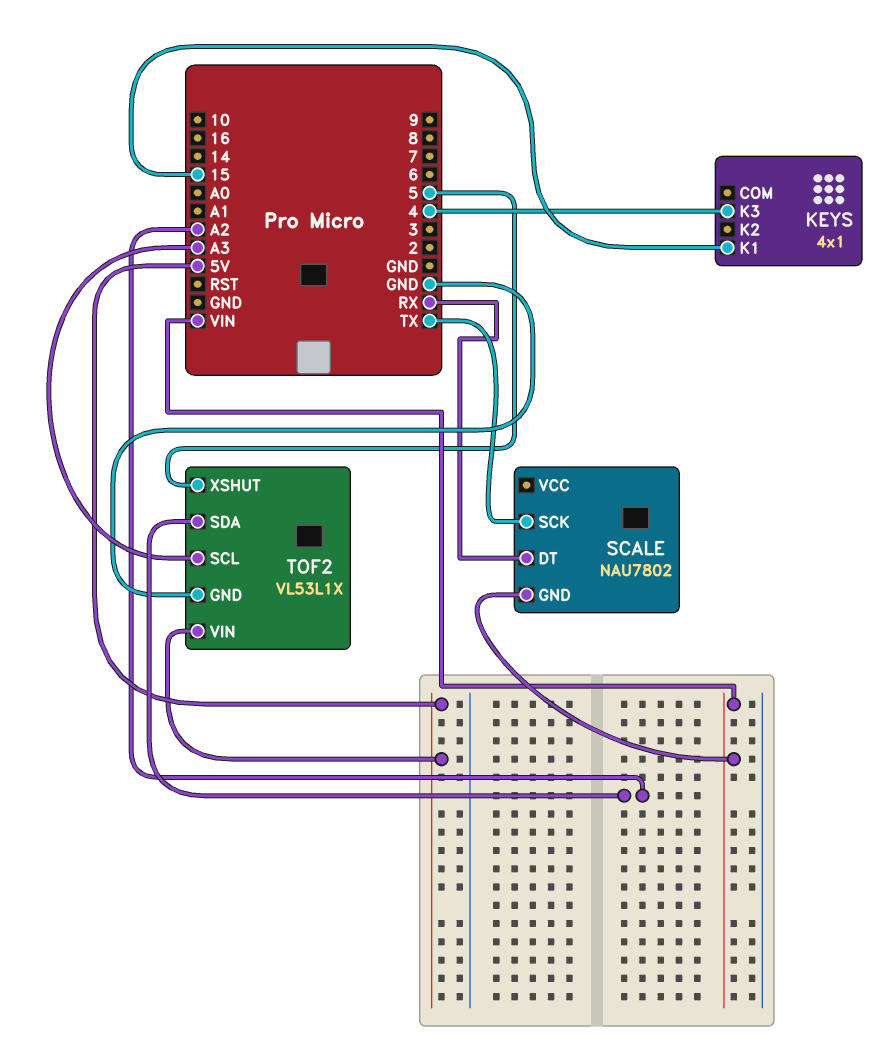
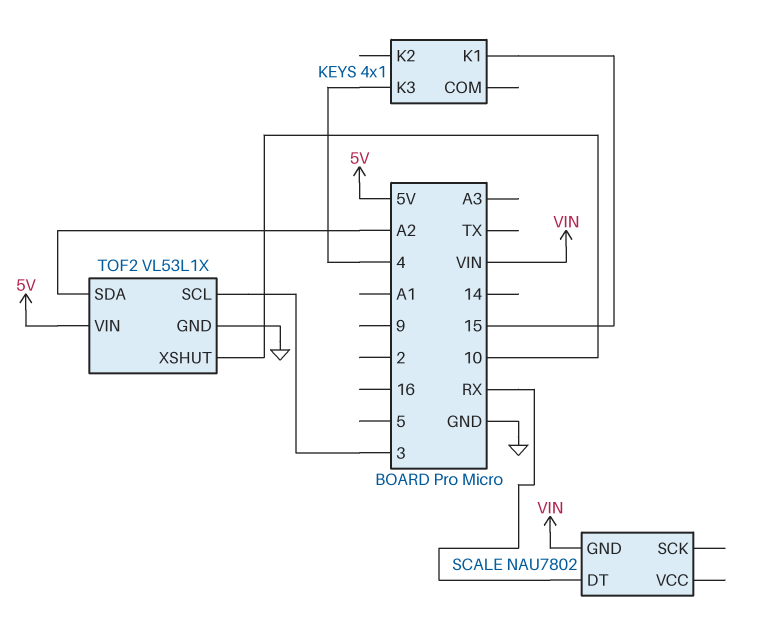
SCALE pin SCK: TX -> none
TOF2 pin SCL: A3 -> 3
TOF2 pin XSHUT: 5 -> 10

